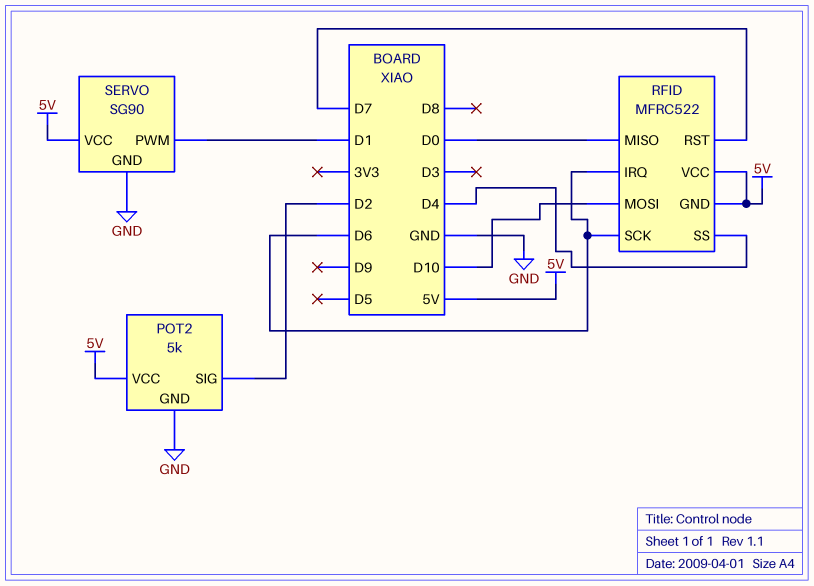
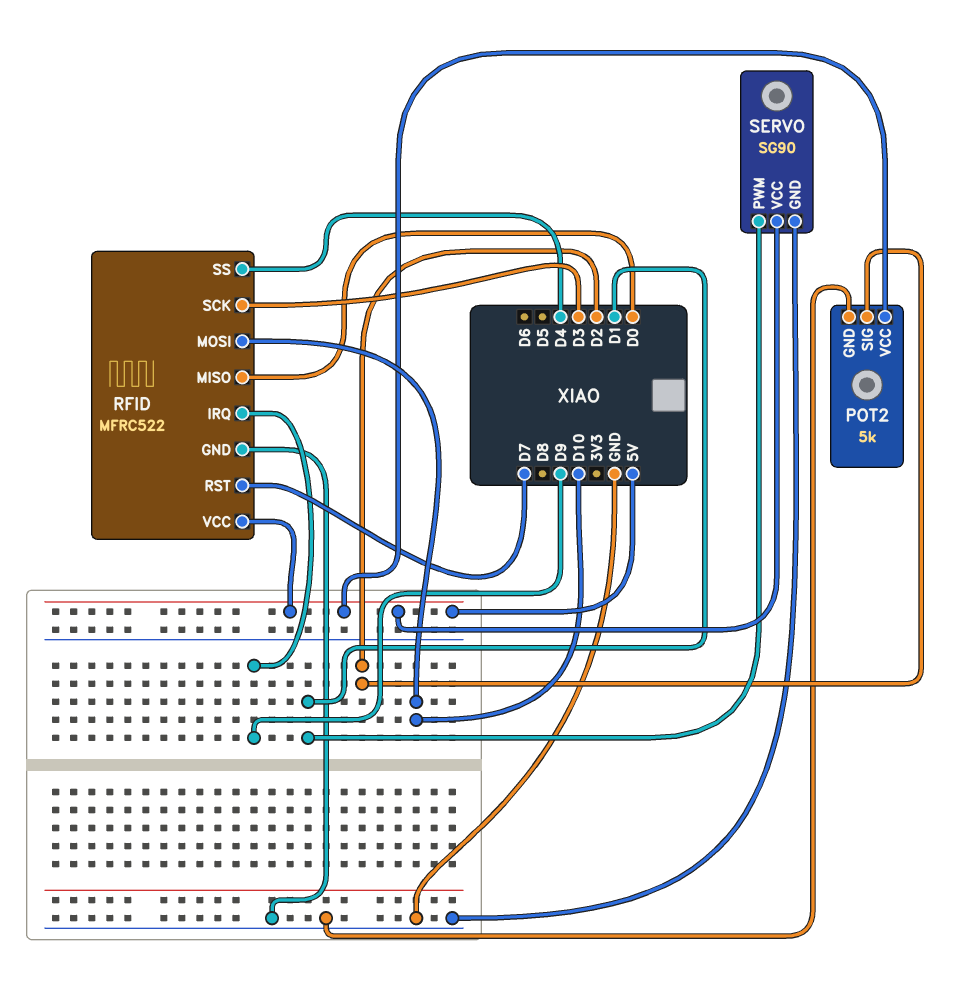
RFID pin GND: 5V -> GND
RFID pin IRQ: D6 -> D9
RFID pin SCK: D6 -> D3

